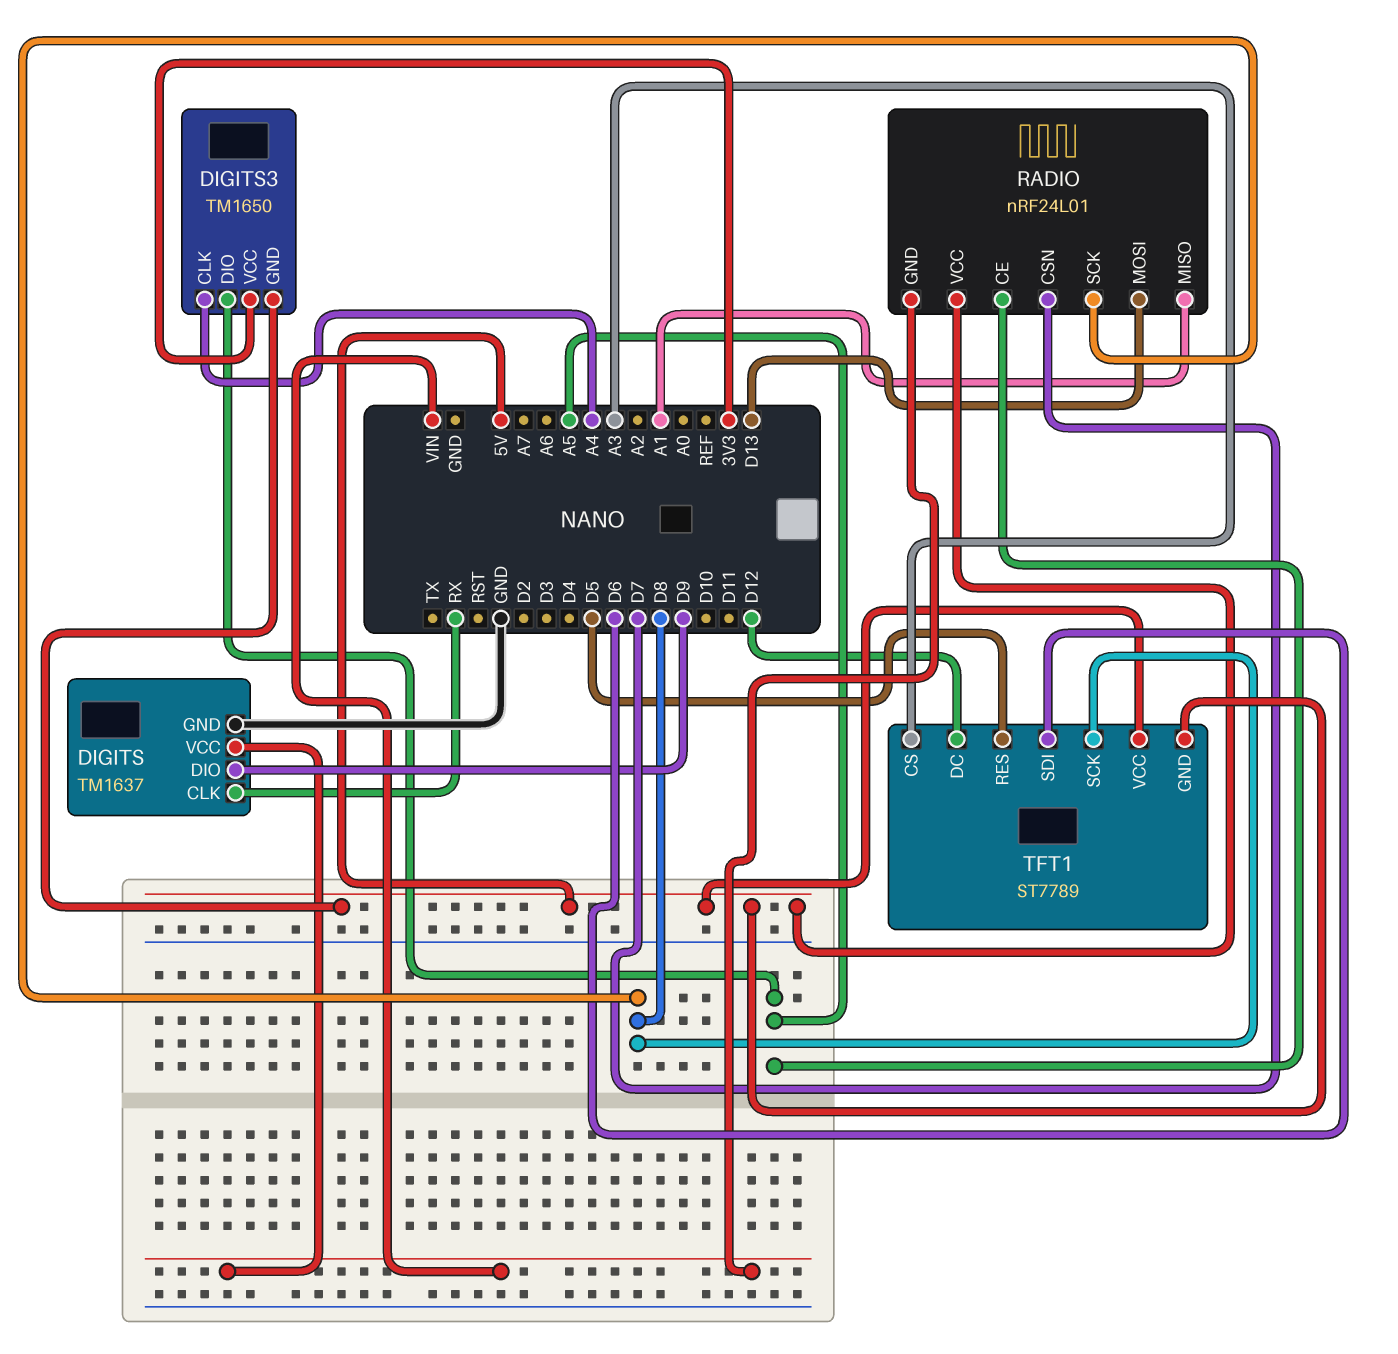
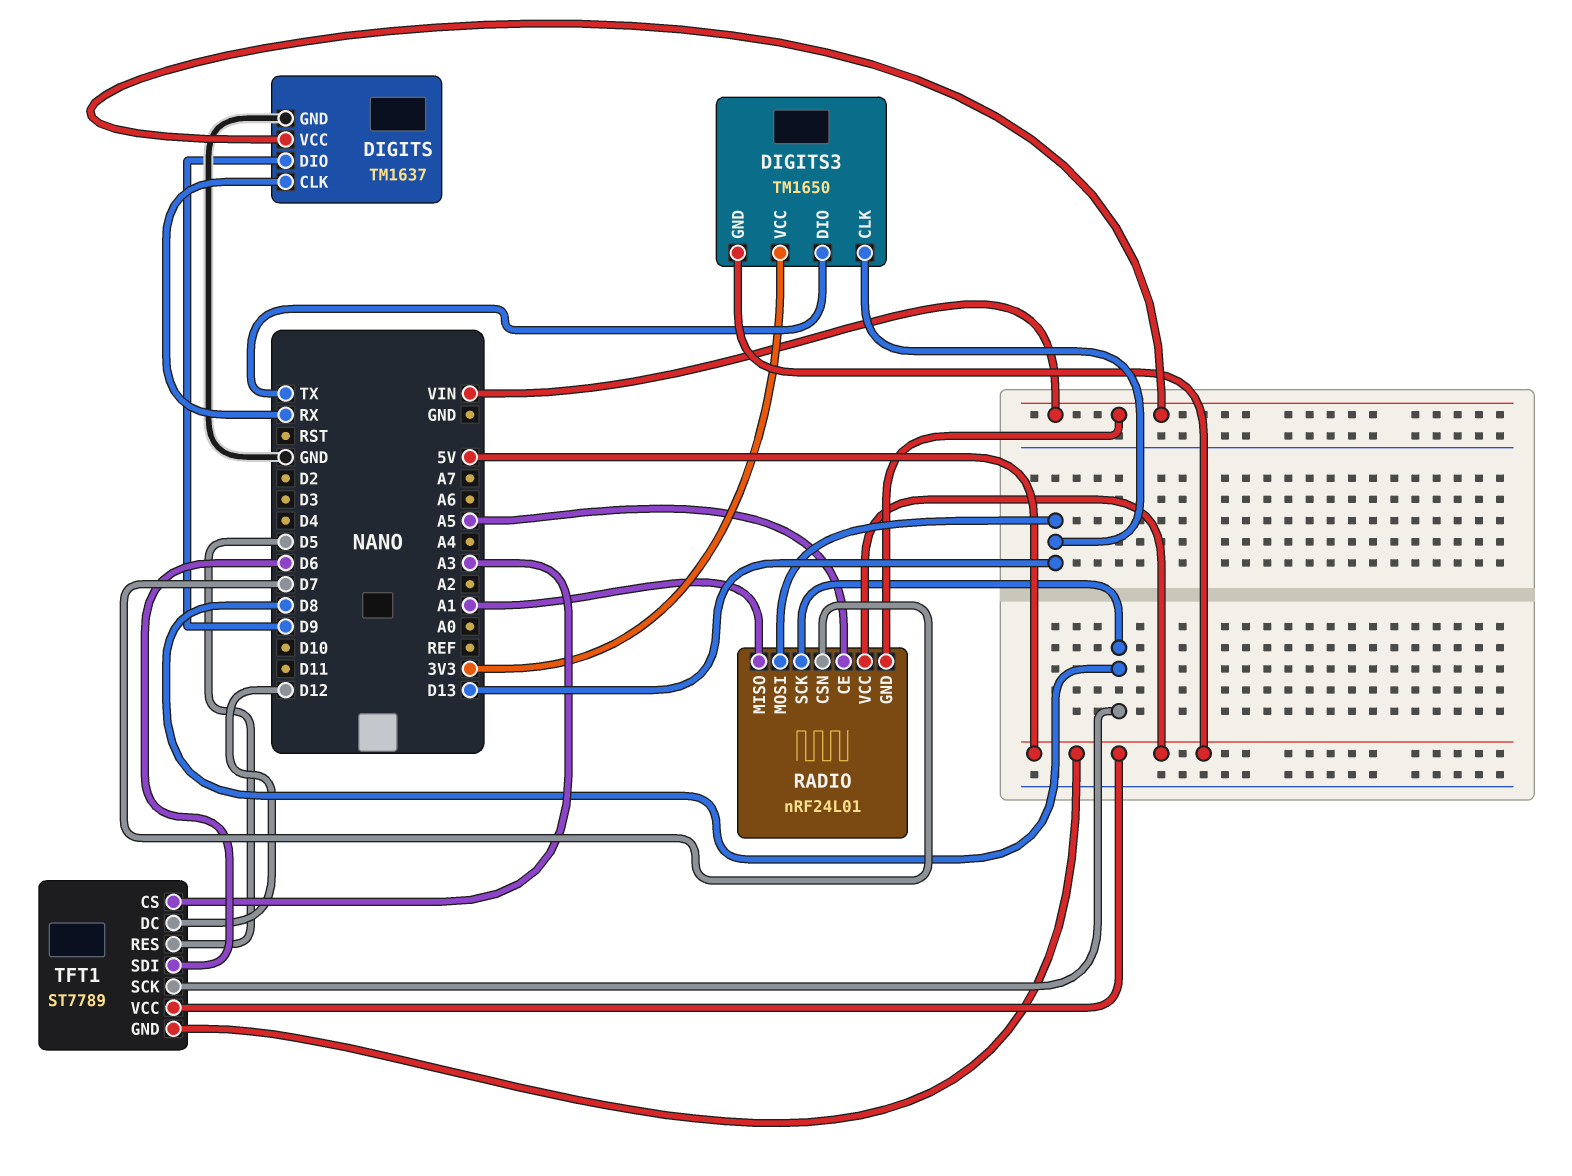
DIGITS3 pin CLK: A4 -> D13
DIGITS3 pin DIO: A5 -> TX

